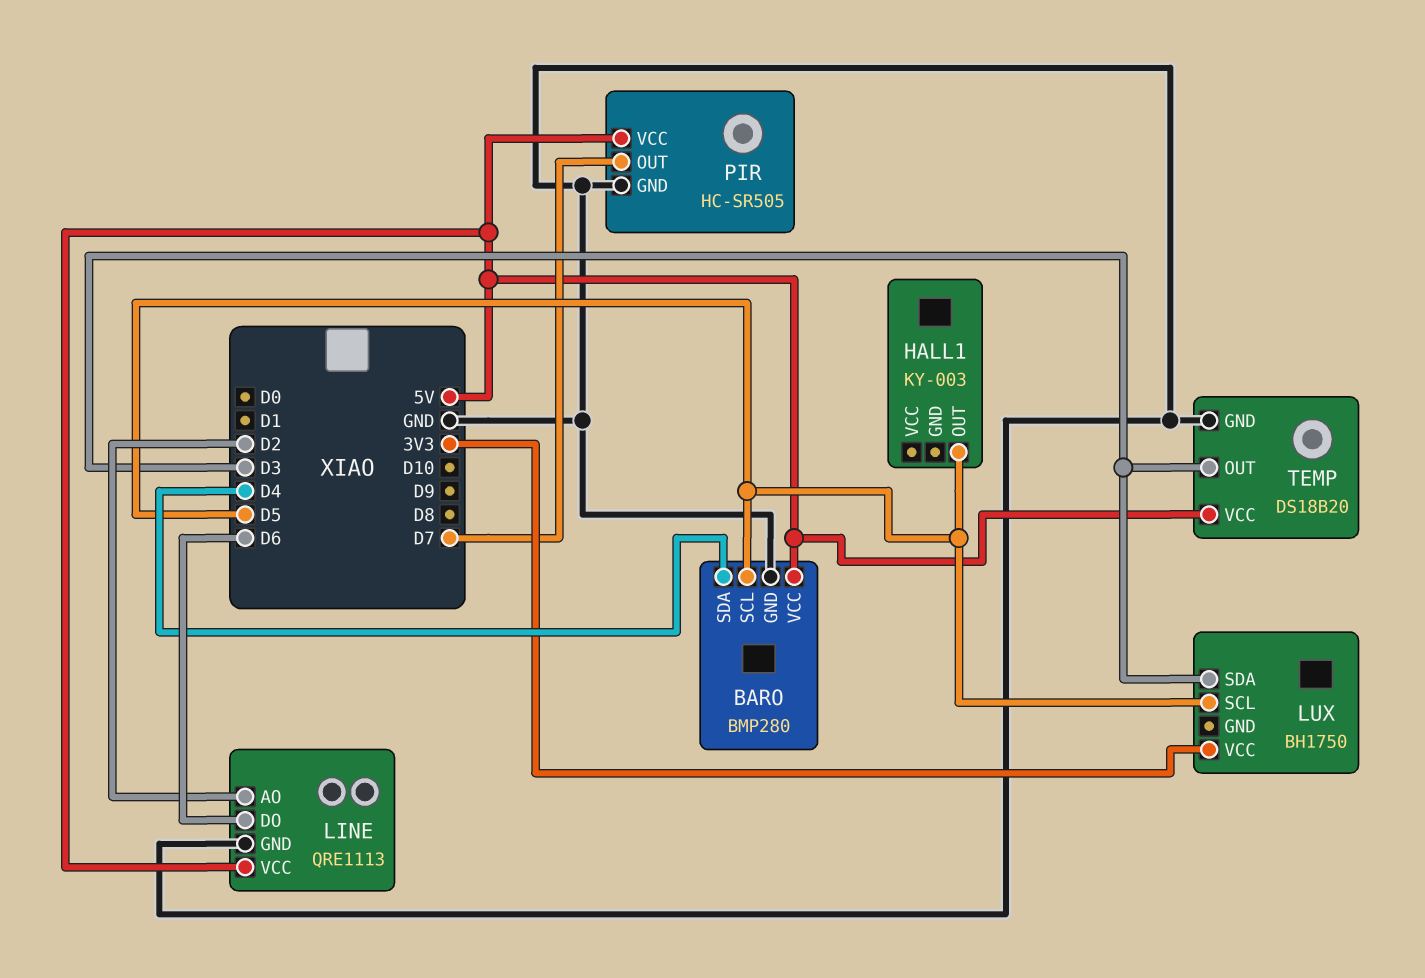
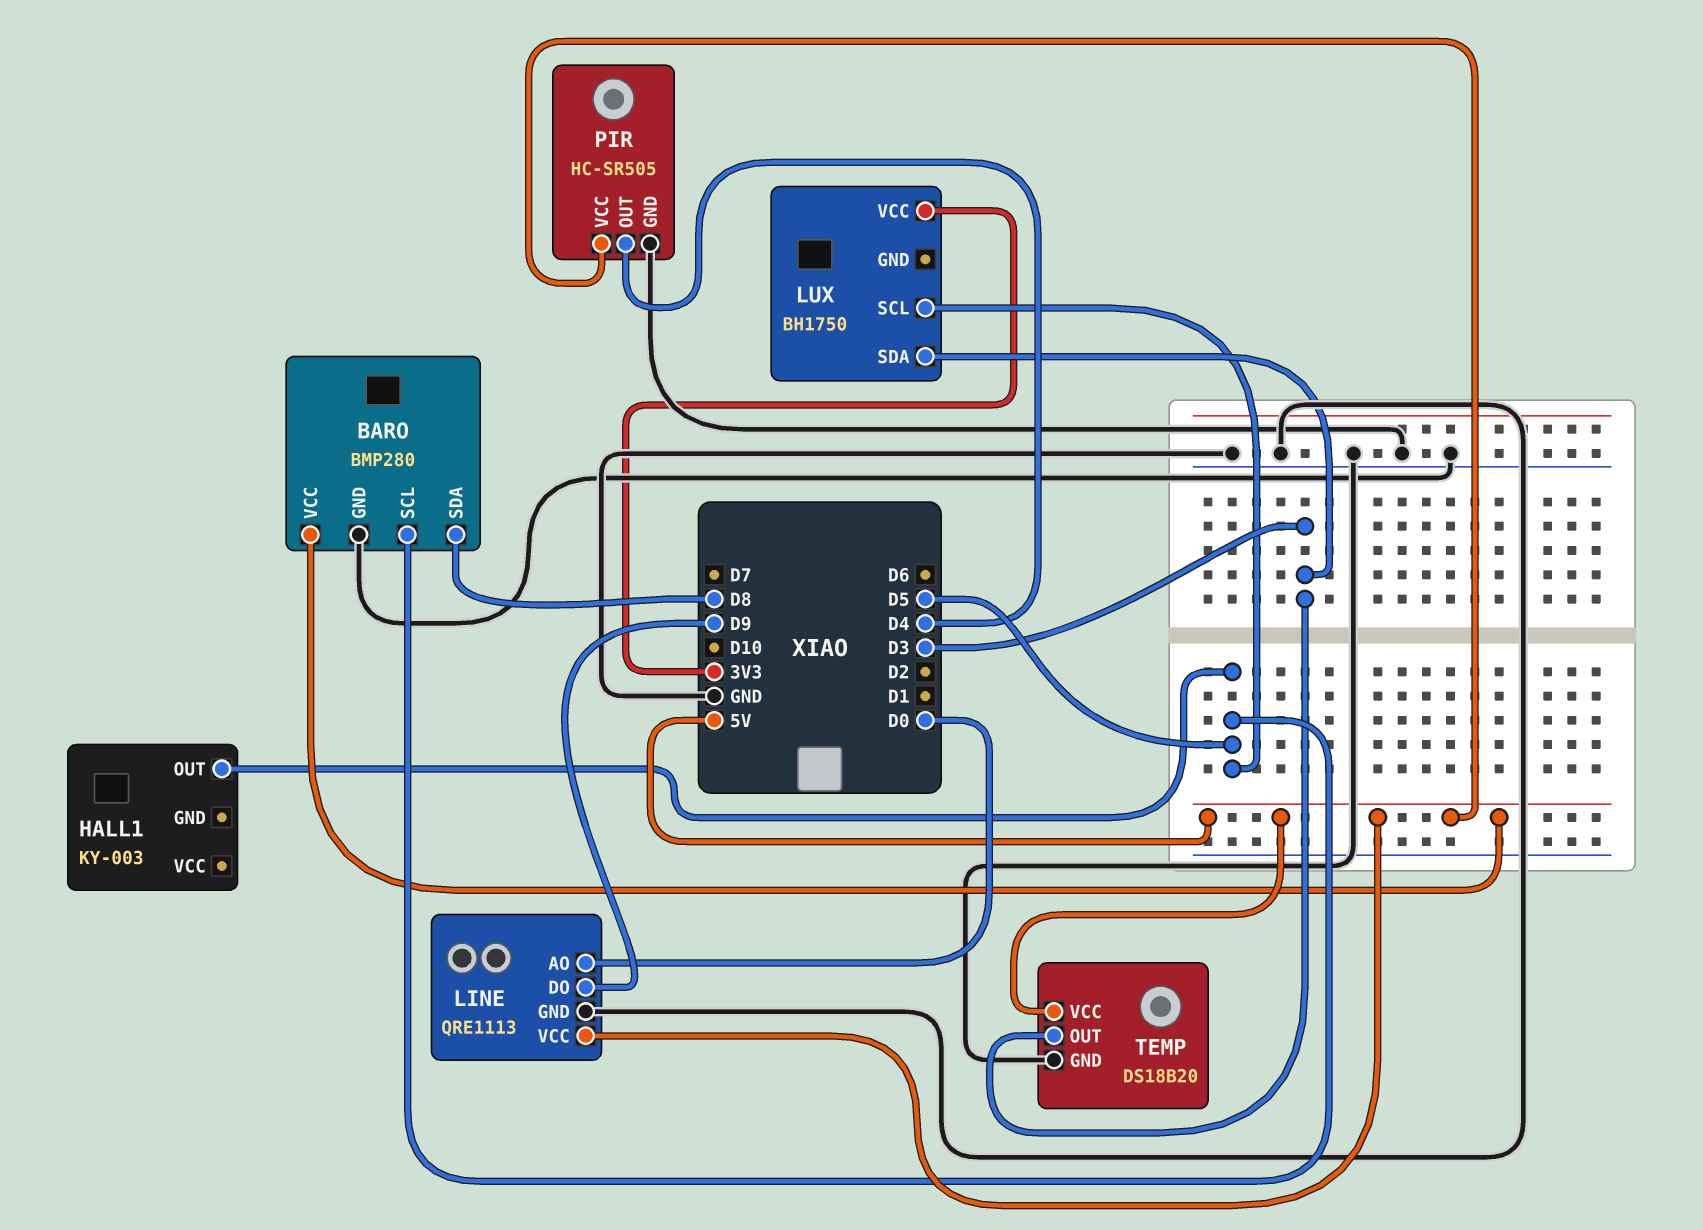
BARO pin SDA: D4 -> D8
LINE pin AO: D2 -> D0
LINE pin DO: D6 -> D9
PIR pin OUT: D7 -> D4

